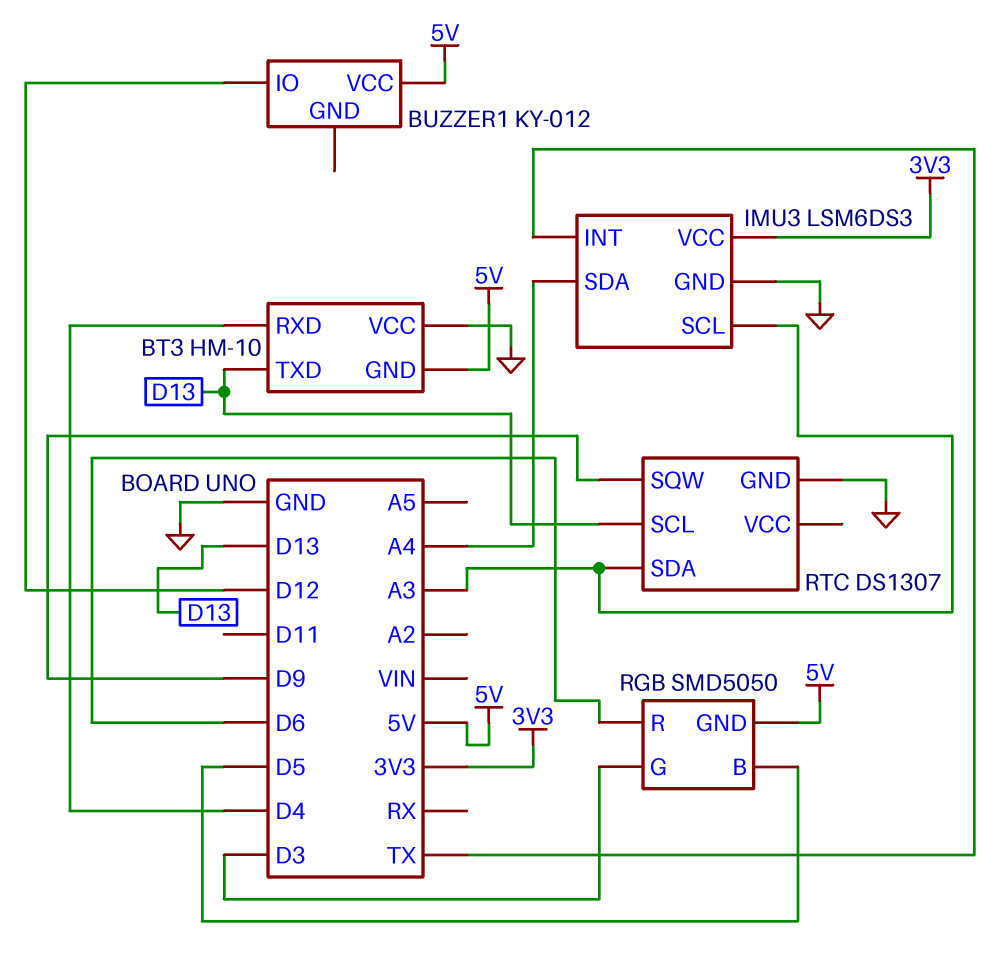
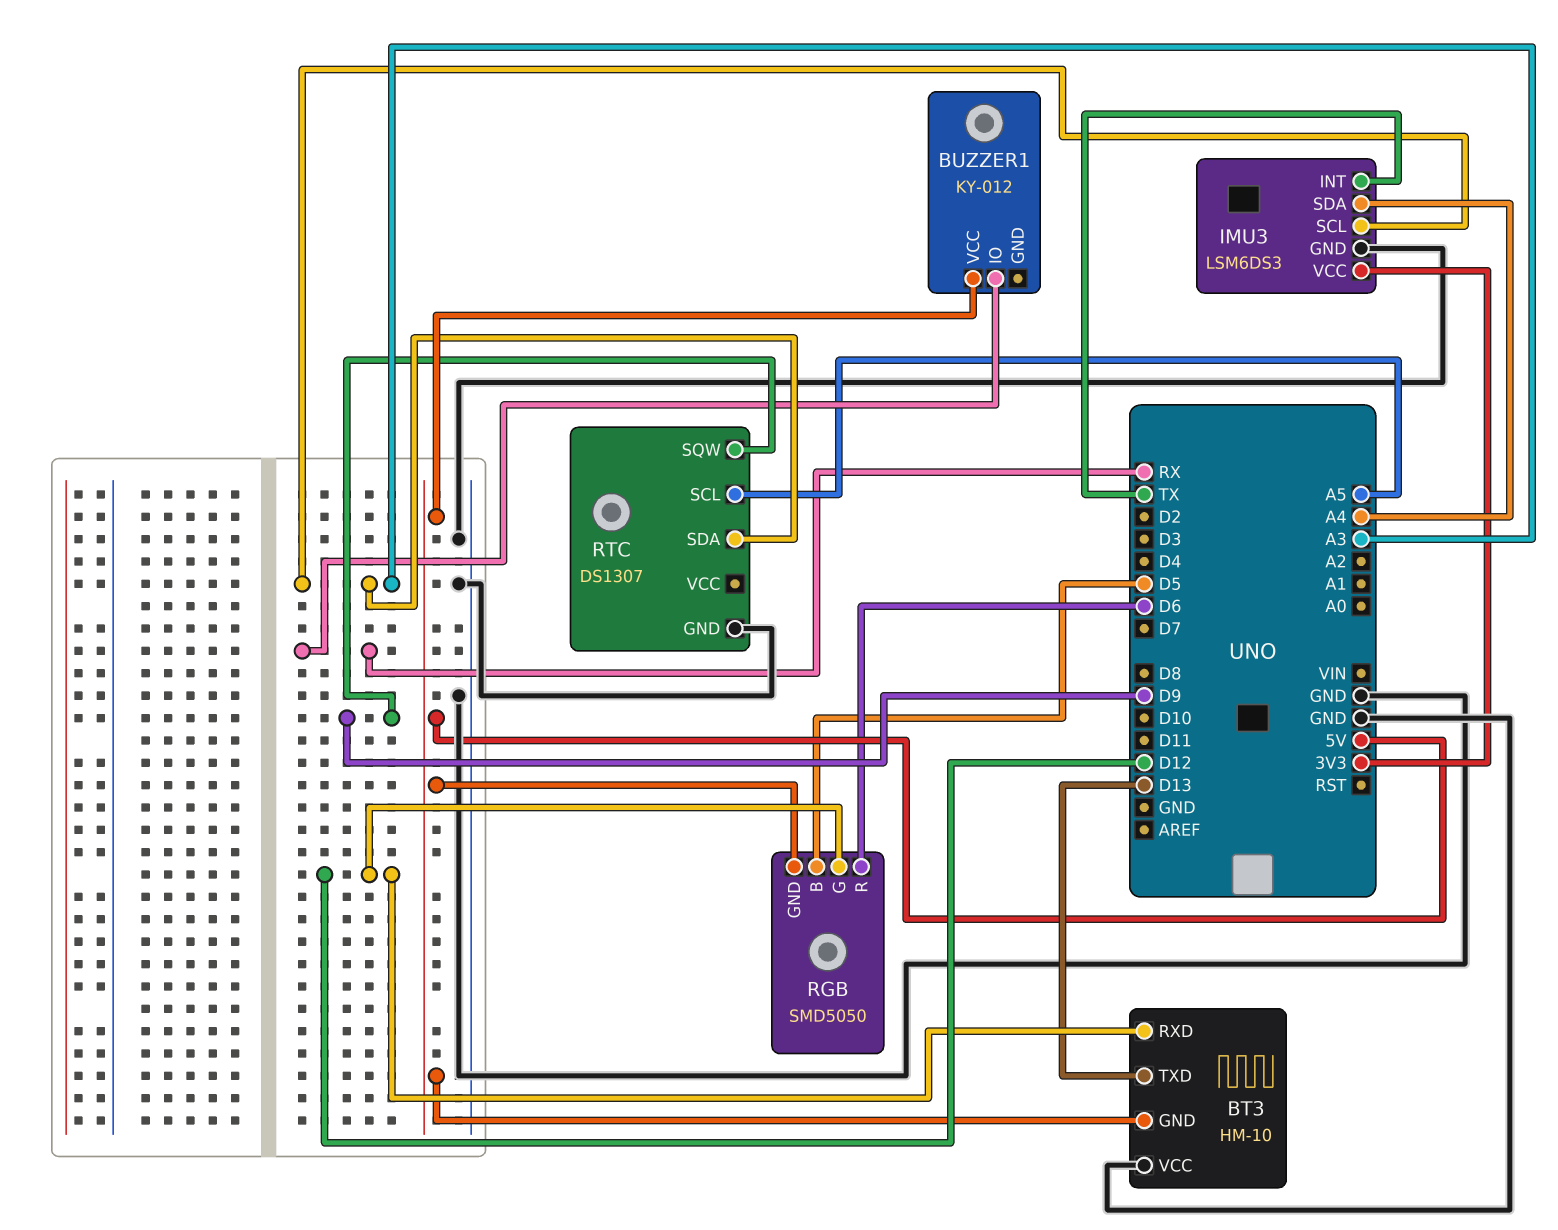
BT3 pin RXD: D4 -> D12
BUZZER1 pin IO: D12 -> RX
RGB pin G: D3 -> D12
RTC pin SCL: D13 -> A5

